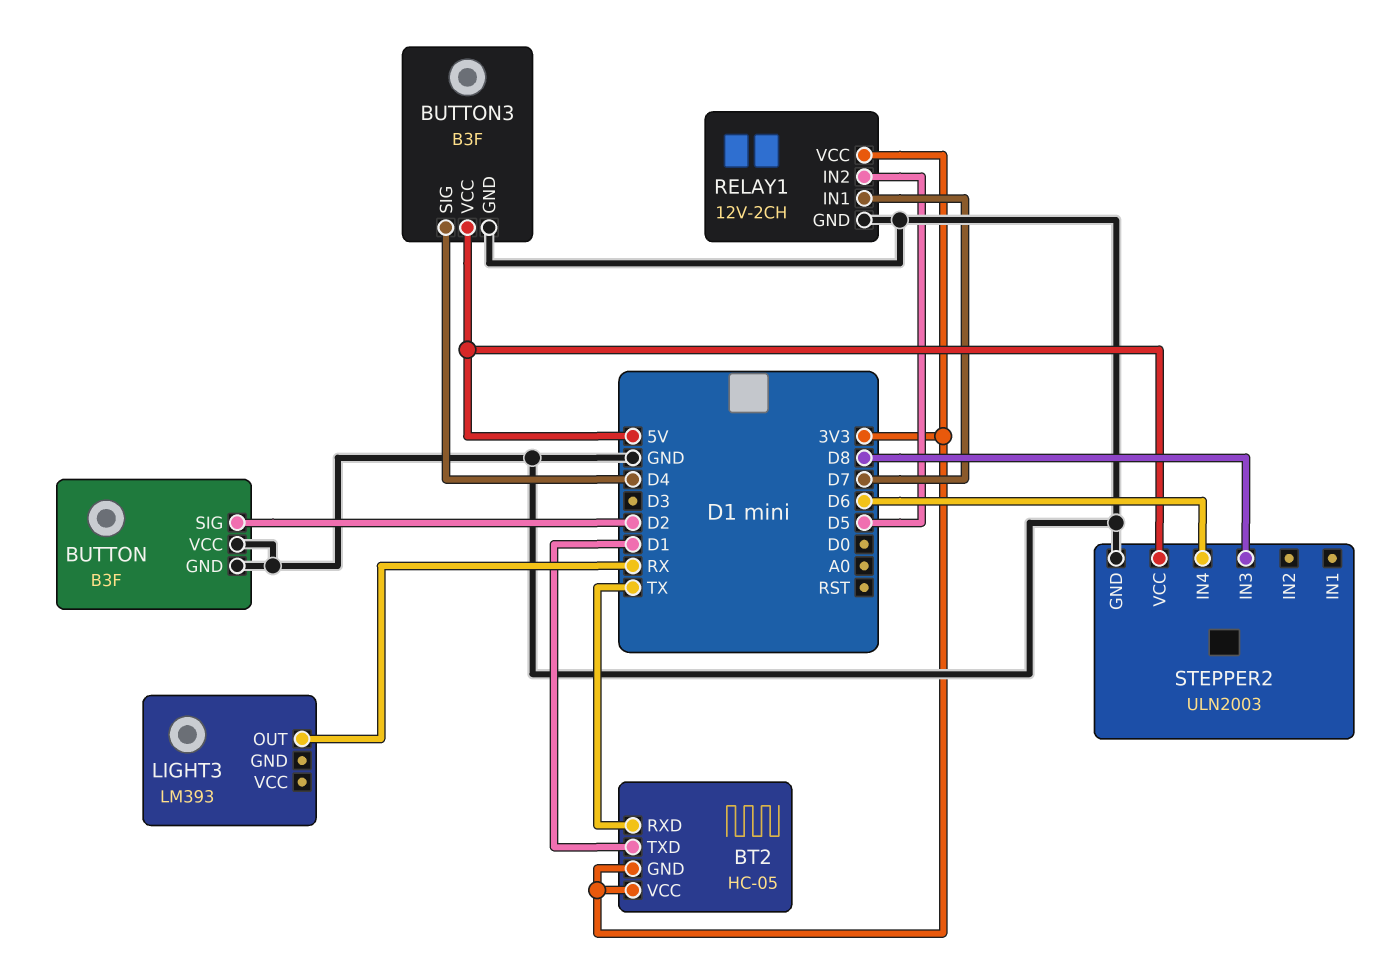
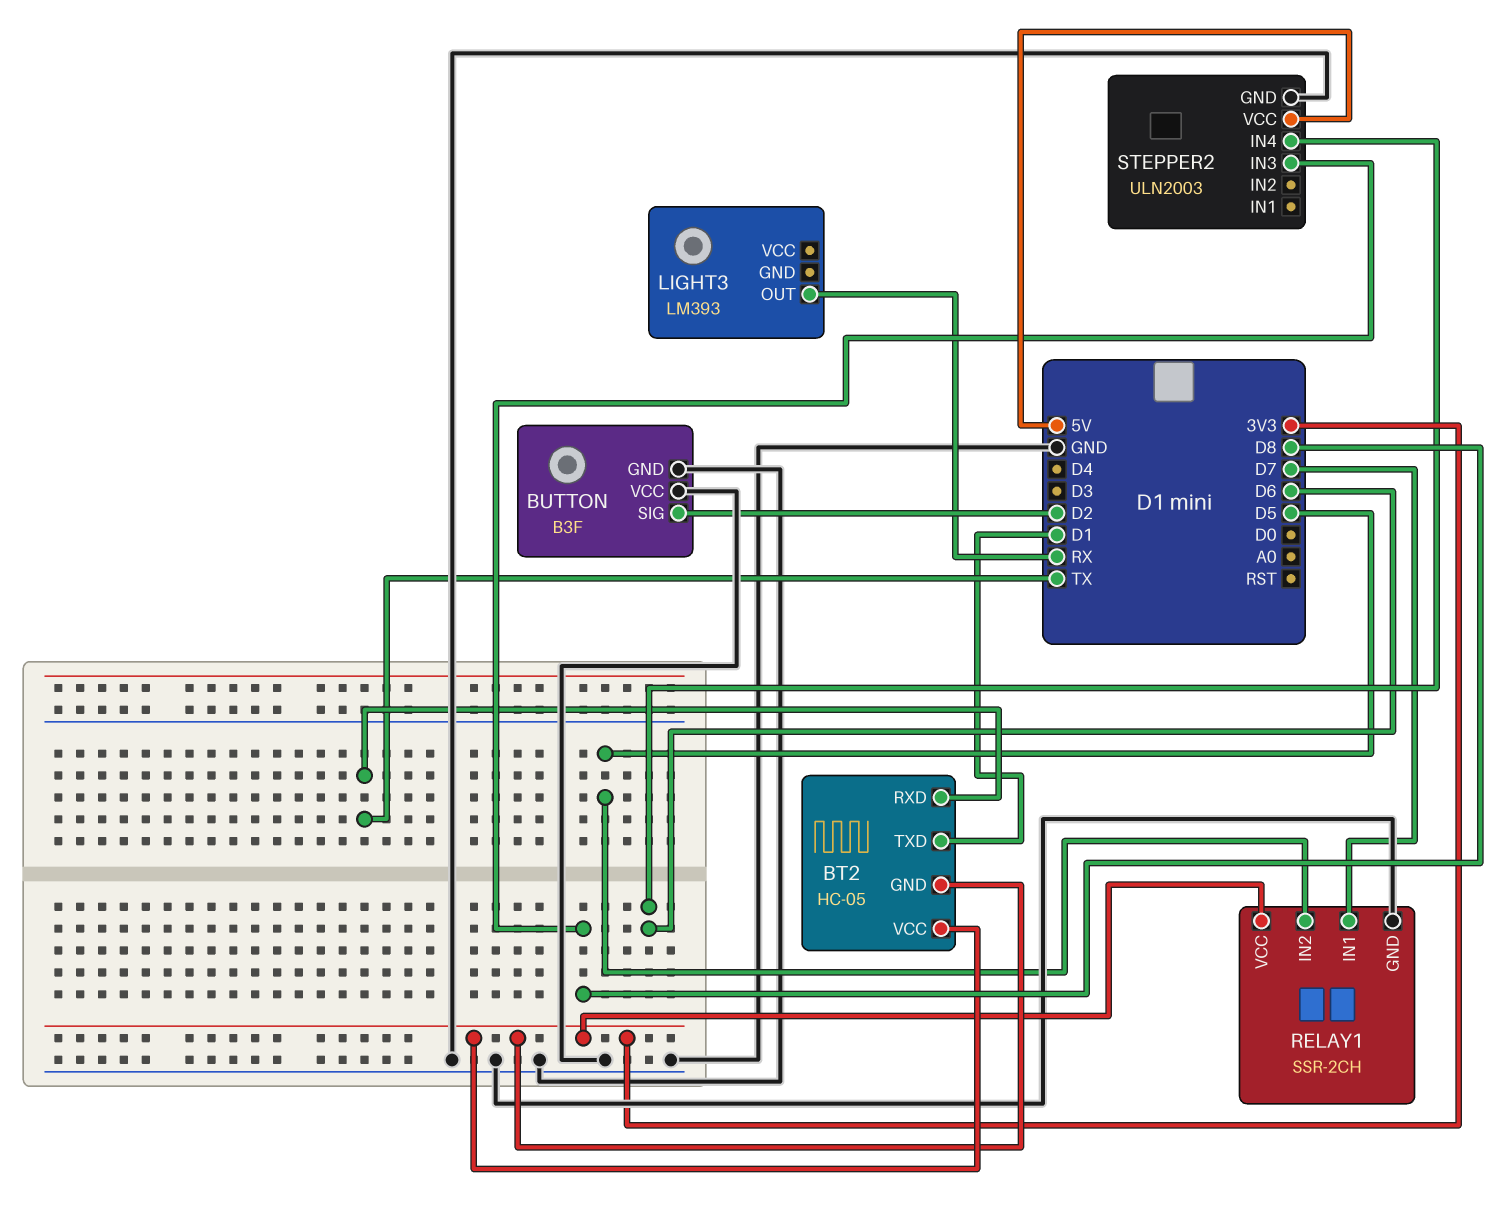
BUTTON3: B3F -> none
BUTTON3 pin GND: GND -> none
BUTTON3 pin SIG: D4 -> none
BUTTON3 pin VCC: 5V -> none
RELAY1: 12V-2CH -> SSR-2CH

